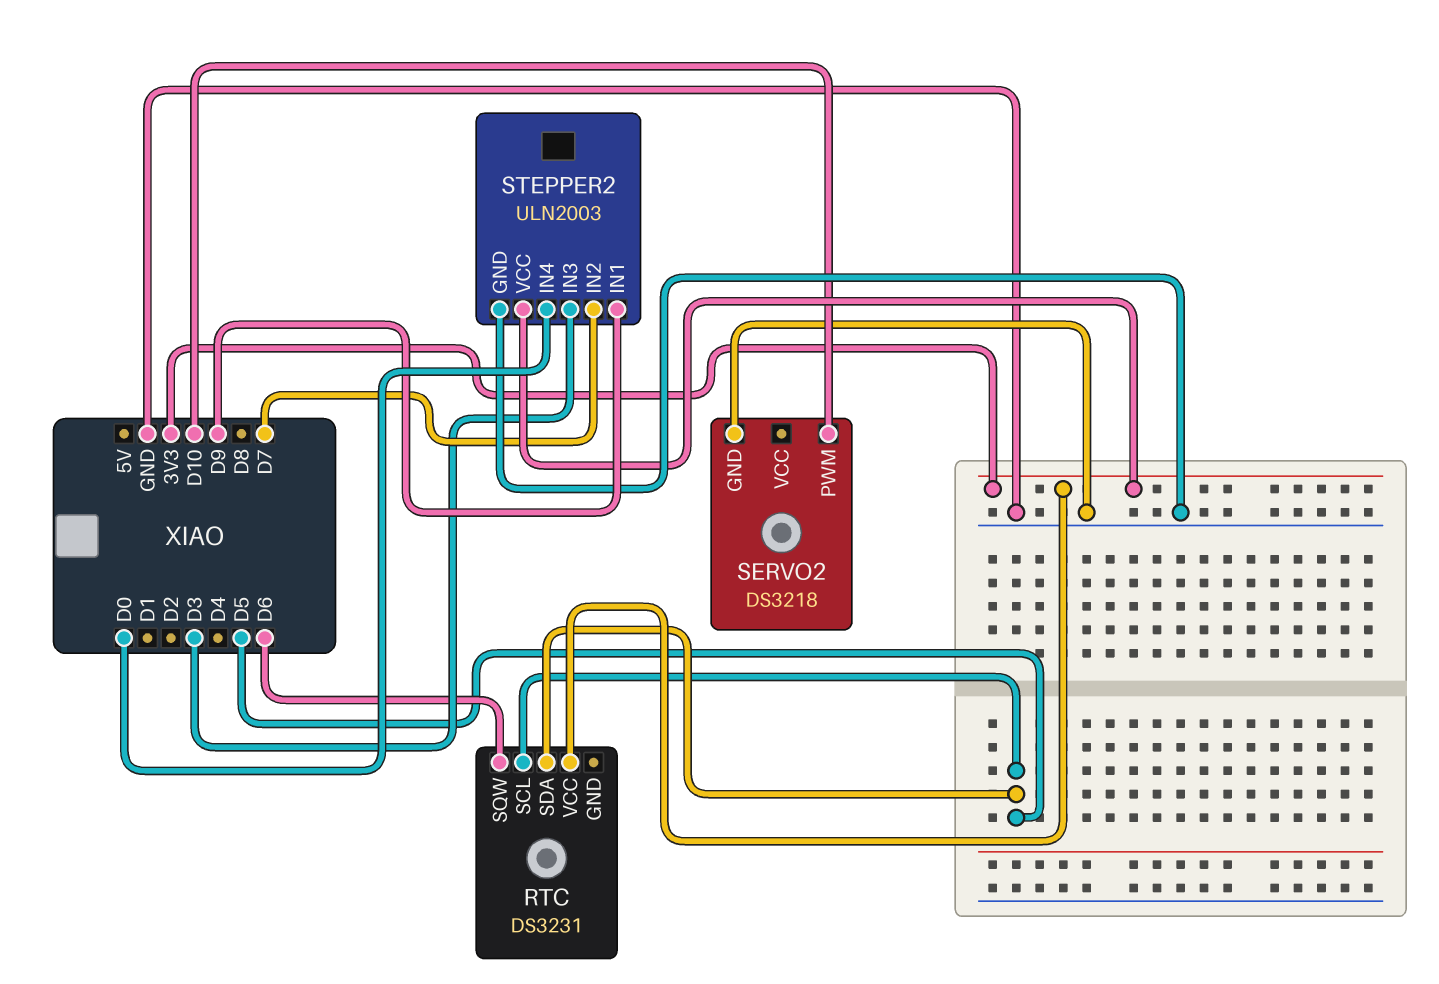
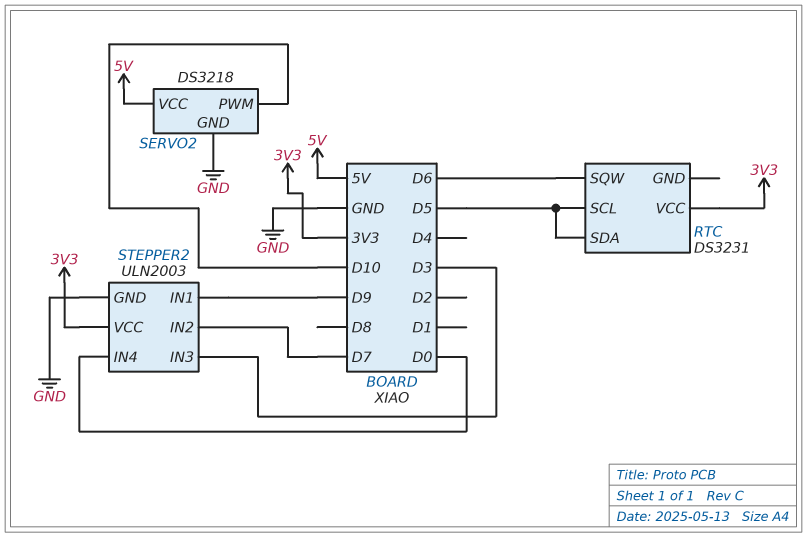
SERVO2 pin VCC: none -> 5V

